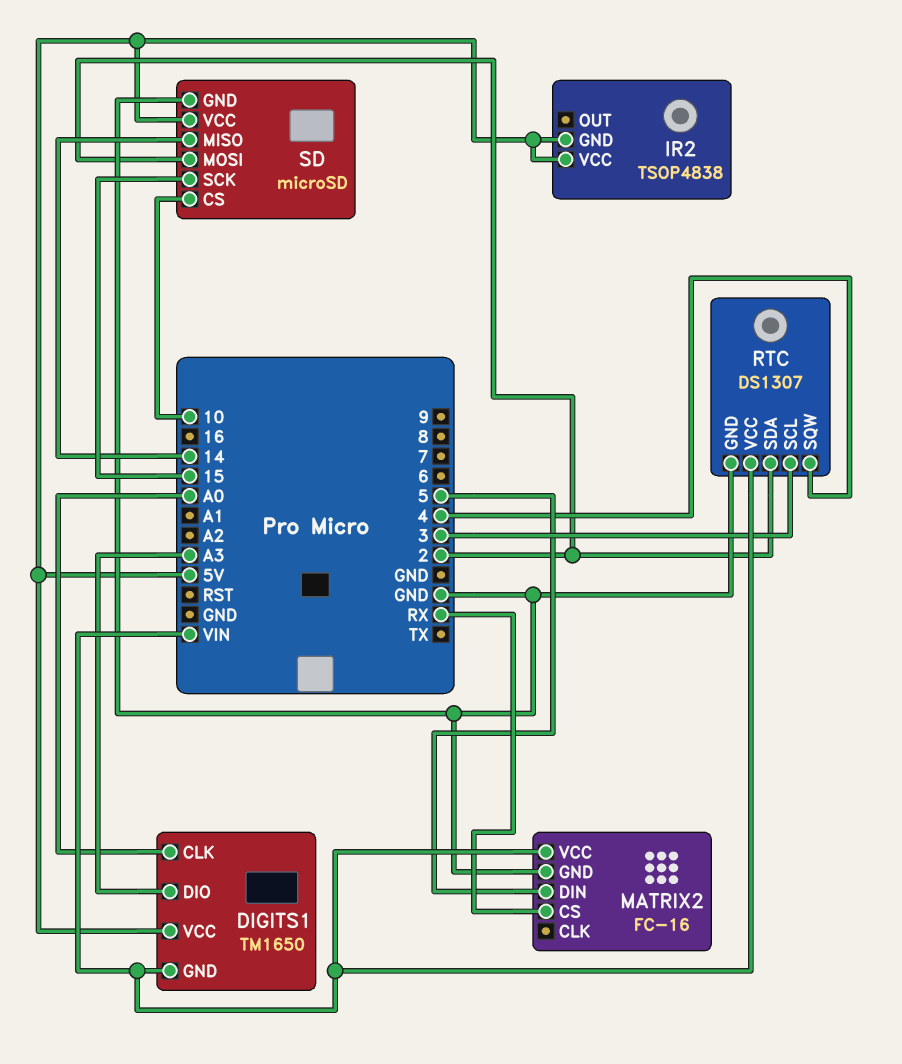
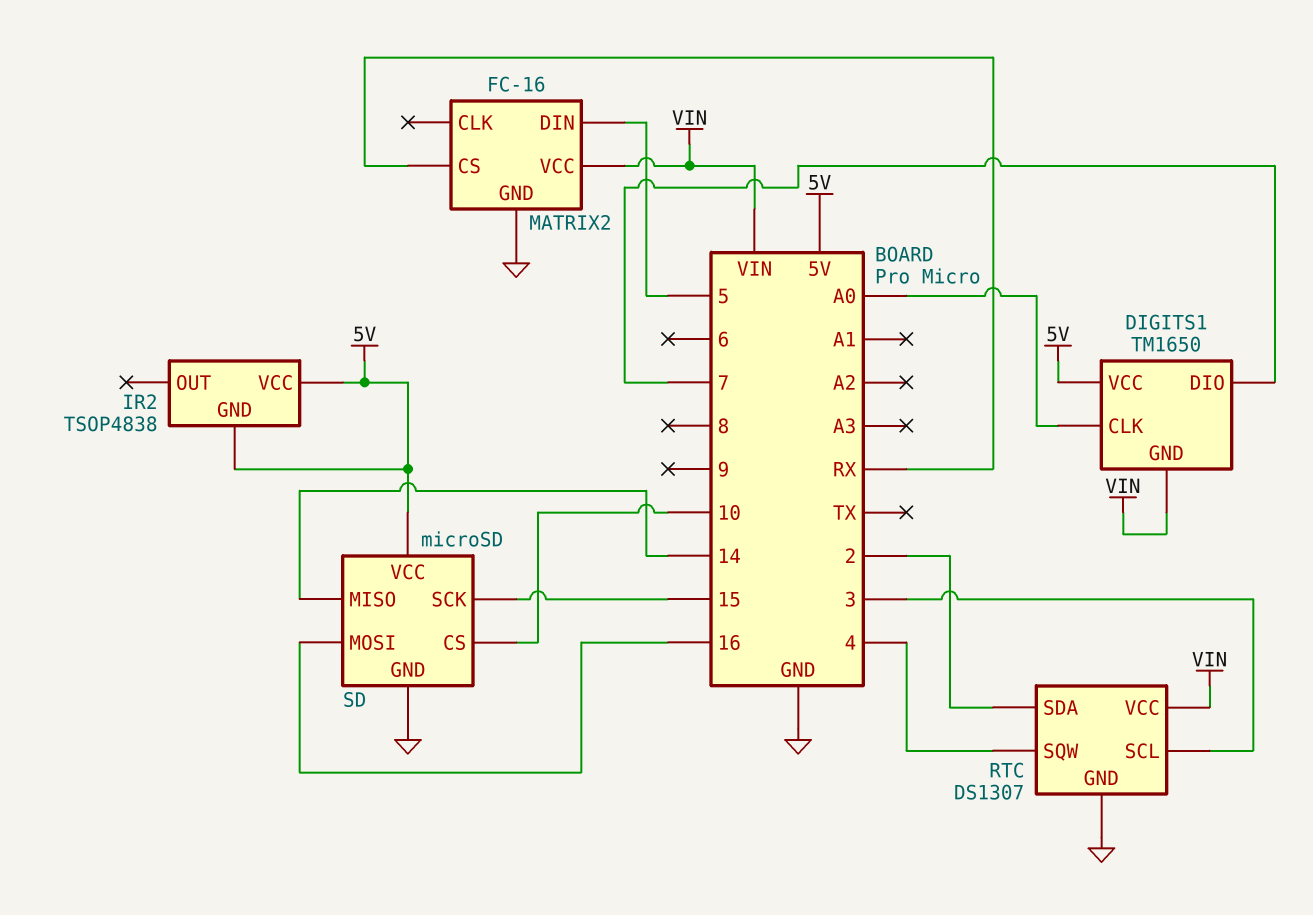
DIGITS1 pin DIO: A3 -> 7
SD pin MOSI: 2 -> 16

